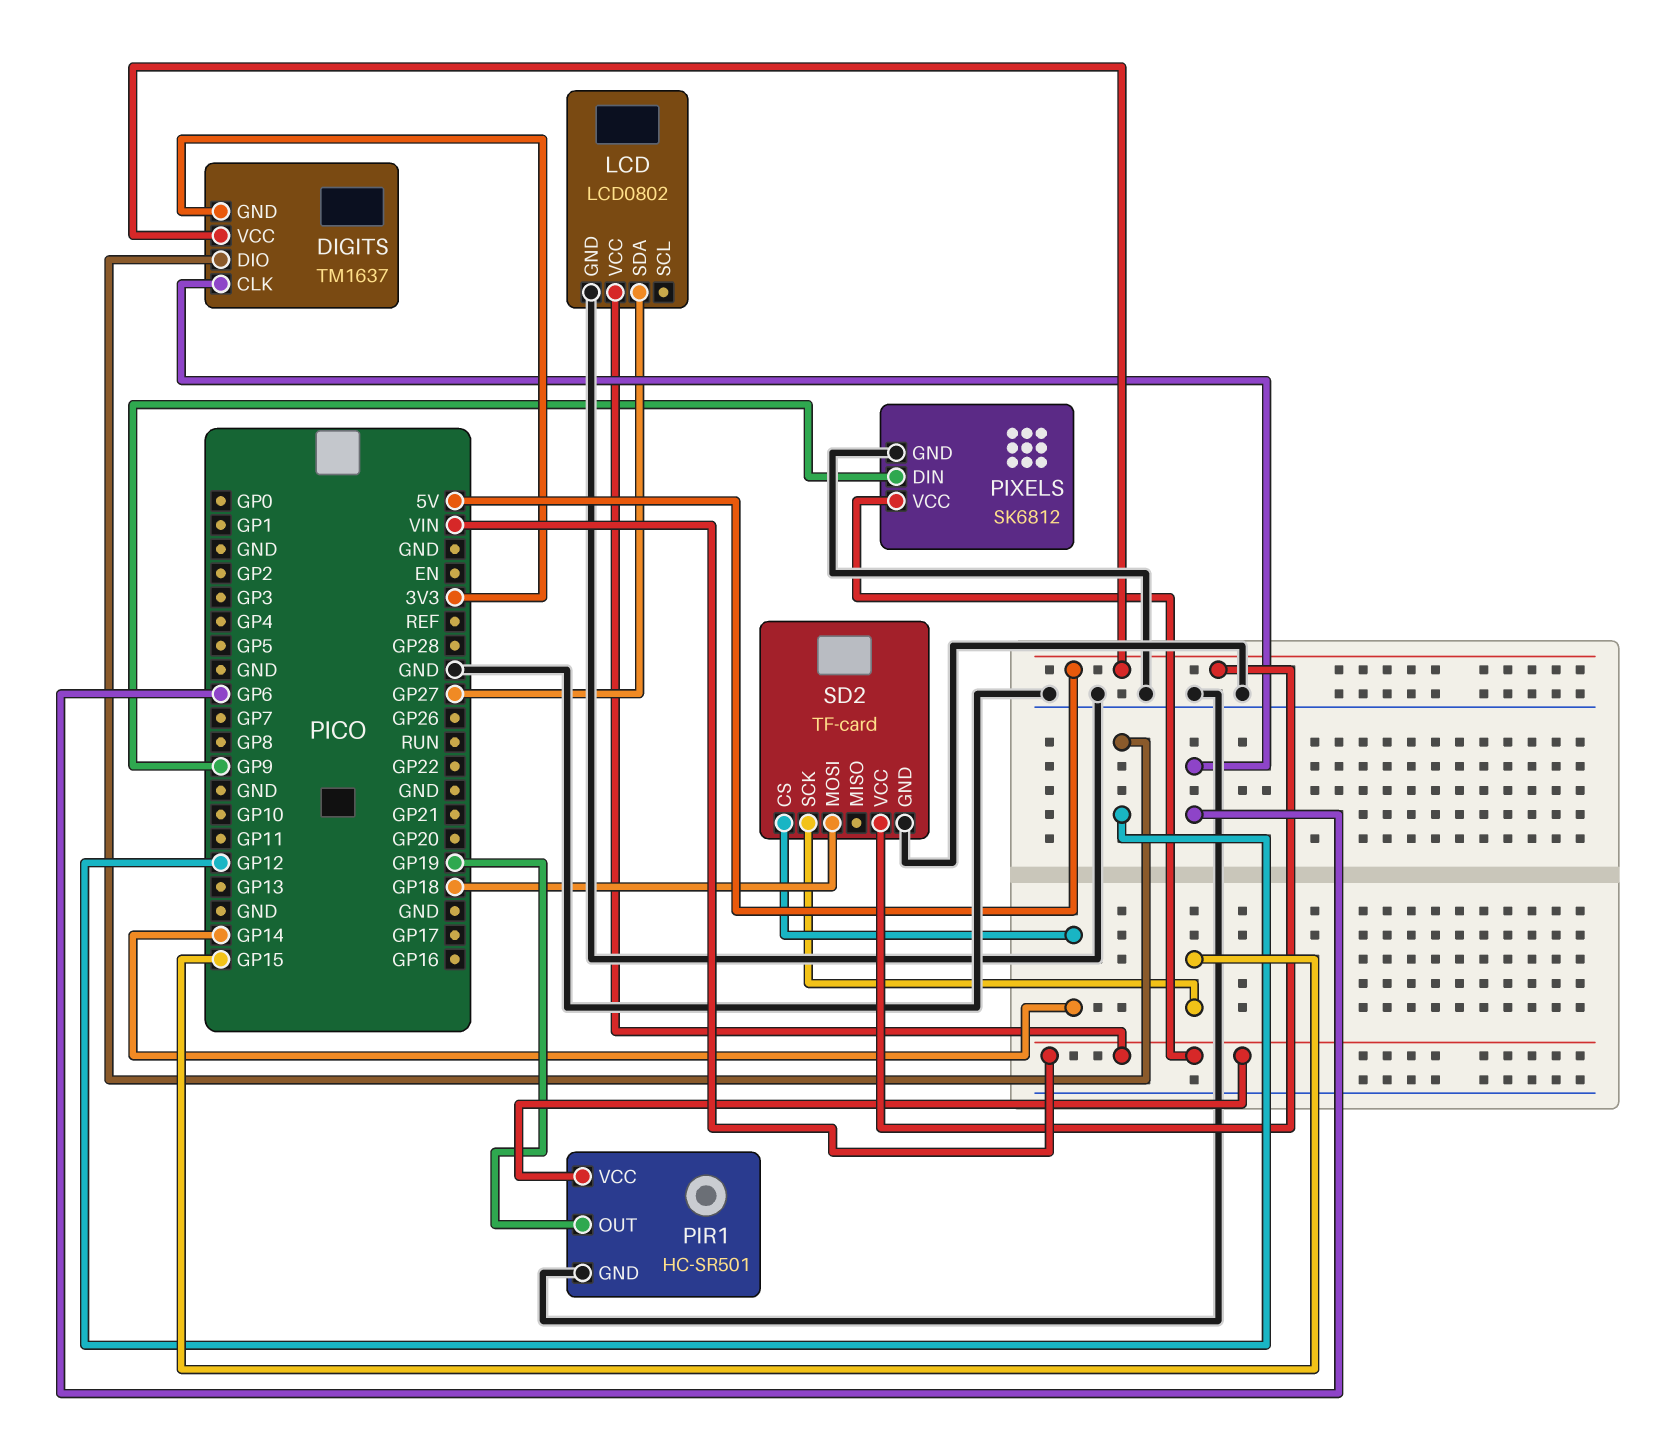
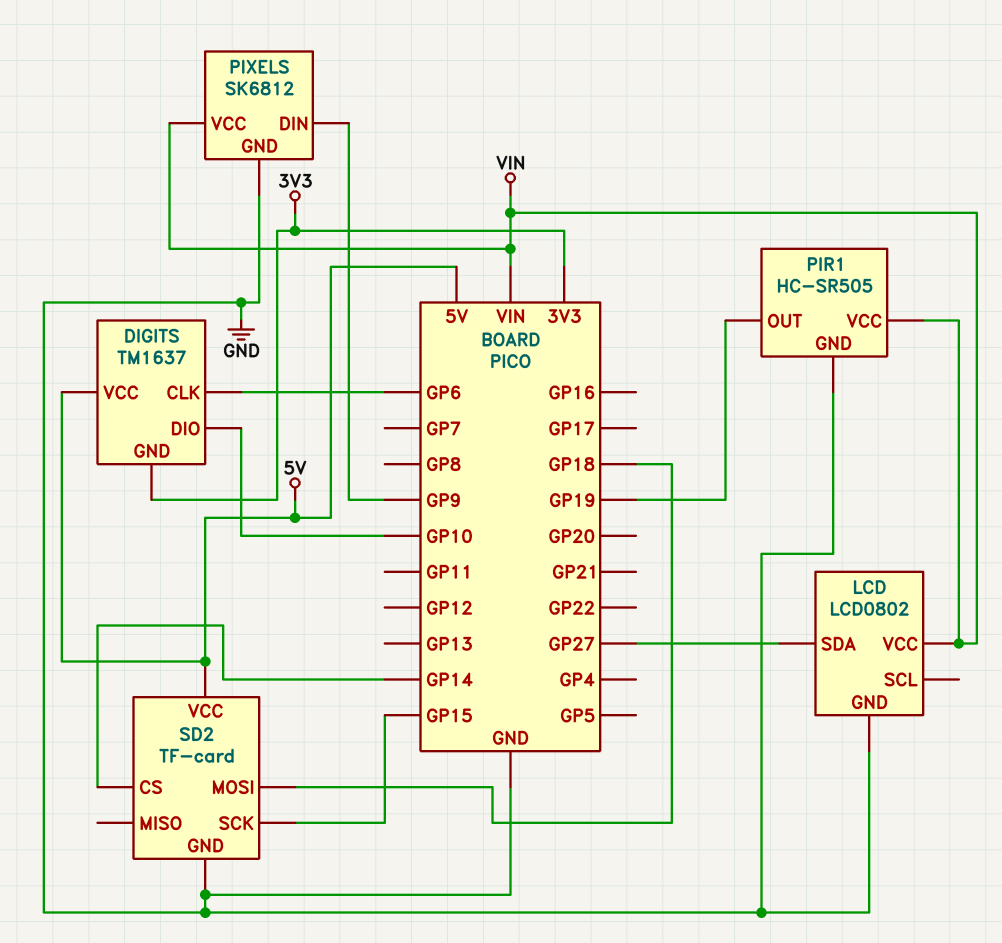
DIGITS pin DIO: GP12 -> GP10
PIR1: HC-SR501 -> HC-SR505

